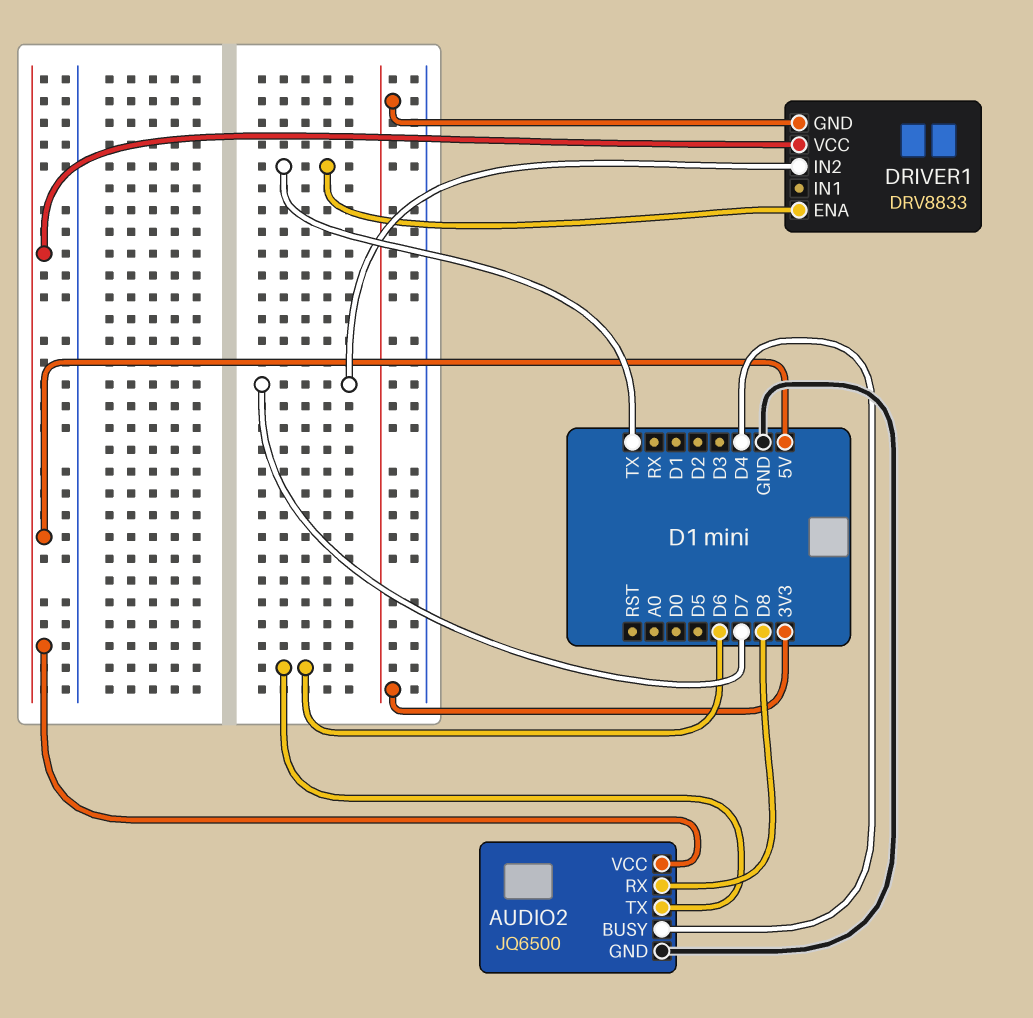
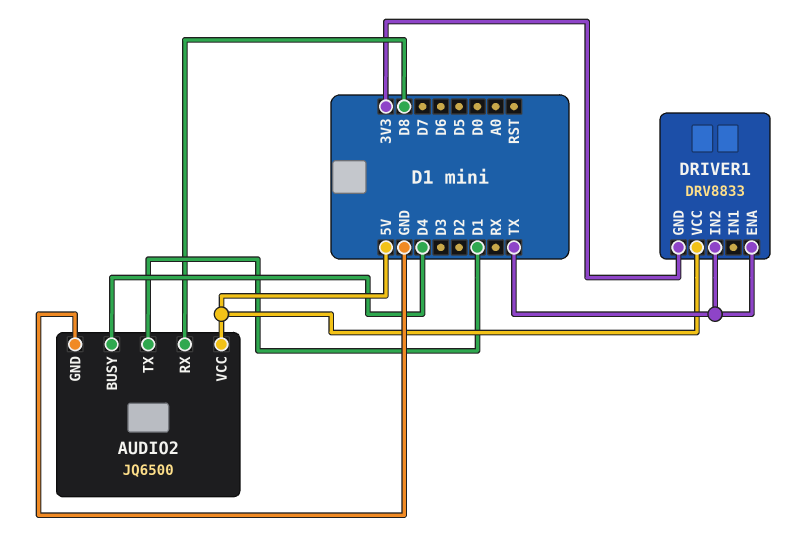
AUDIO2 pin TX: D6 -> D1
DRIVER1 pin IN2: D7 -> TX

